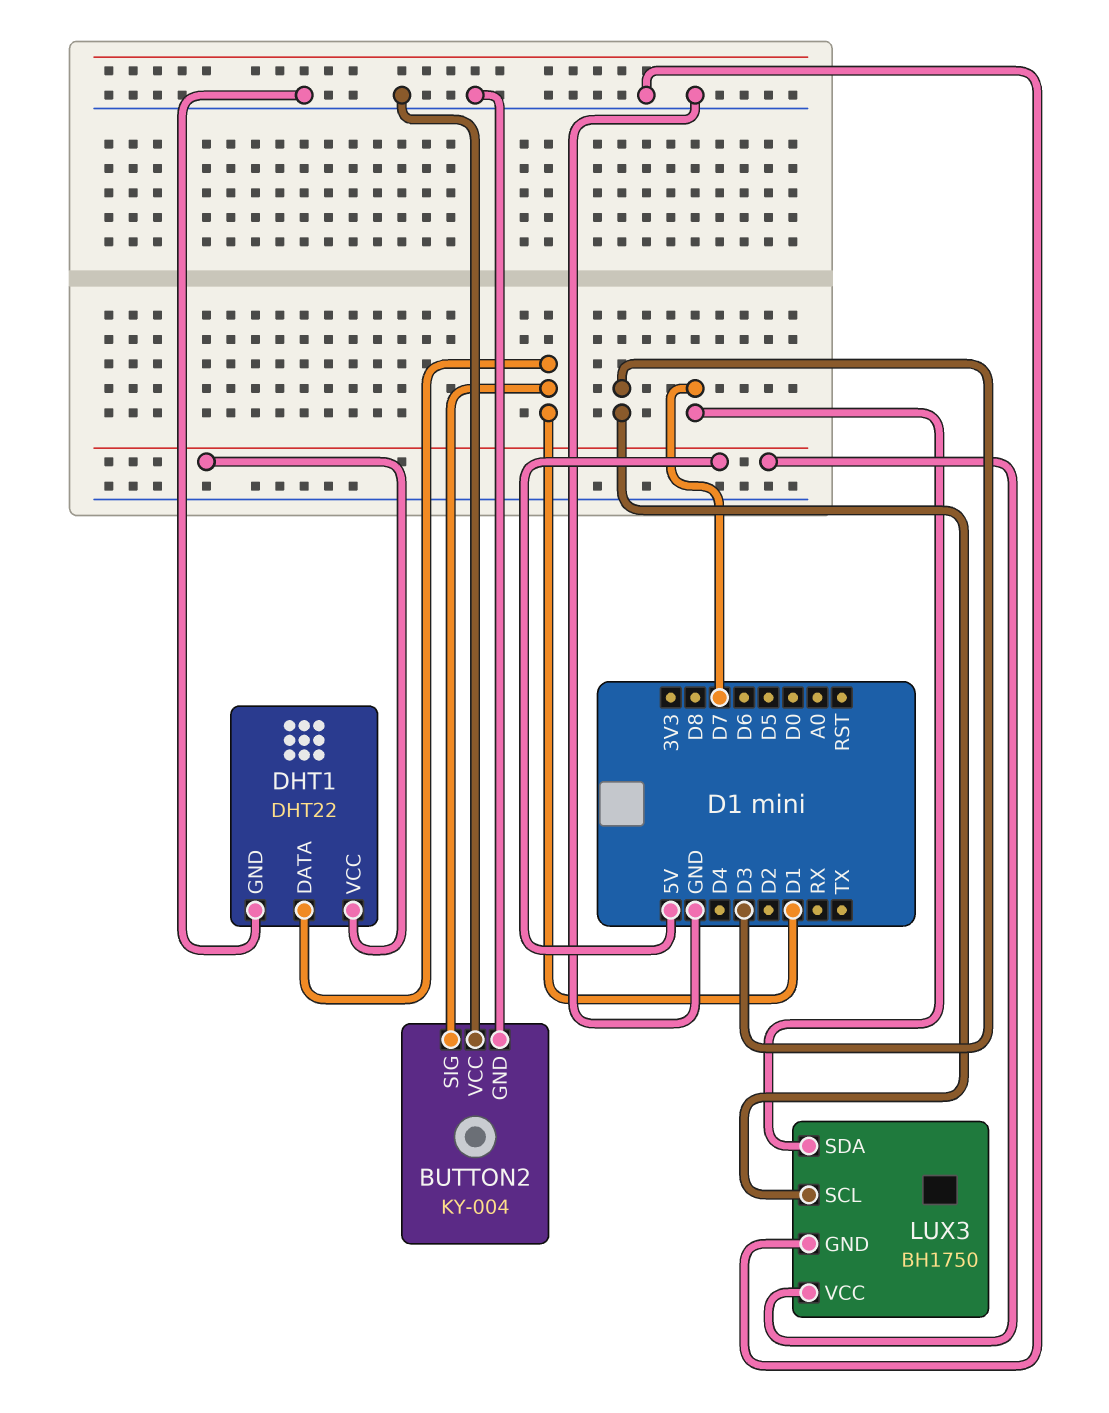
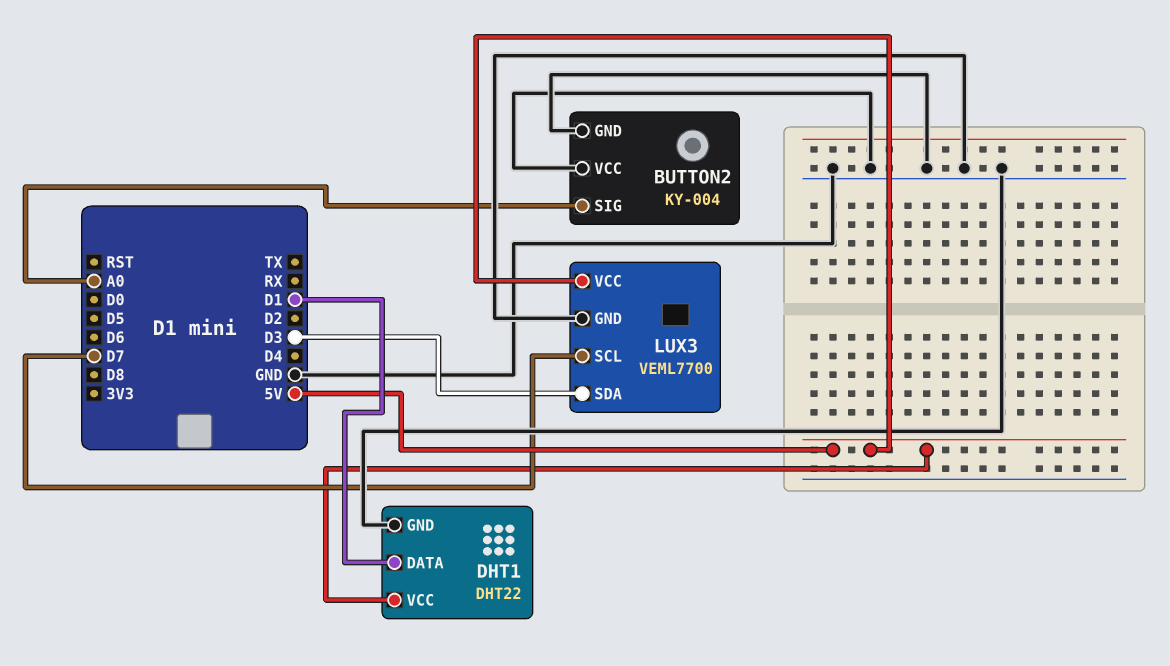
BUTTON2 pin SIG: D1 -> A0
LUX3: BH1750 -> VEML7700
LUX3 pin SCL: D3 -> D7
LUX3 pin SDA: D7 -> D3

